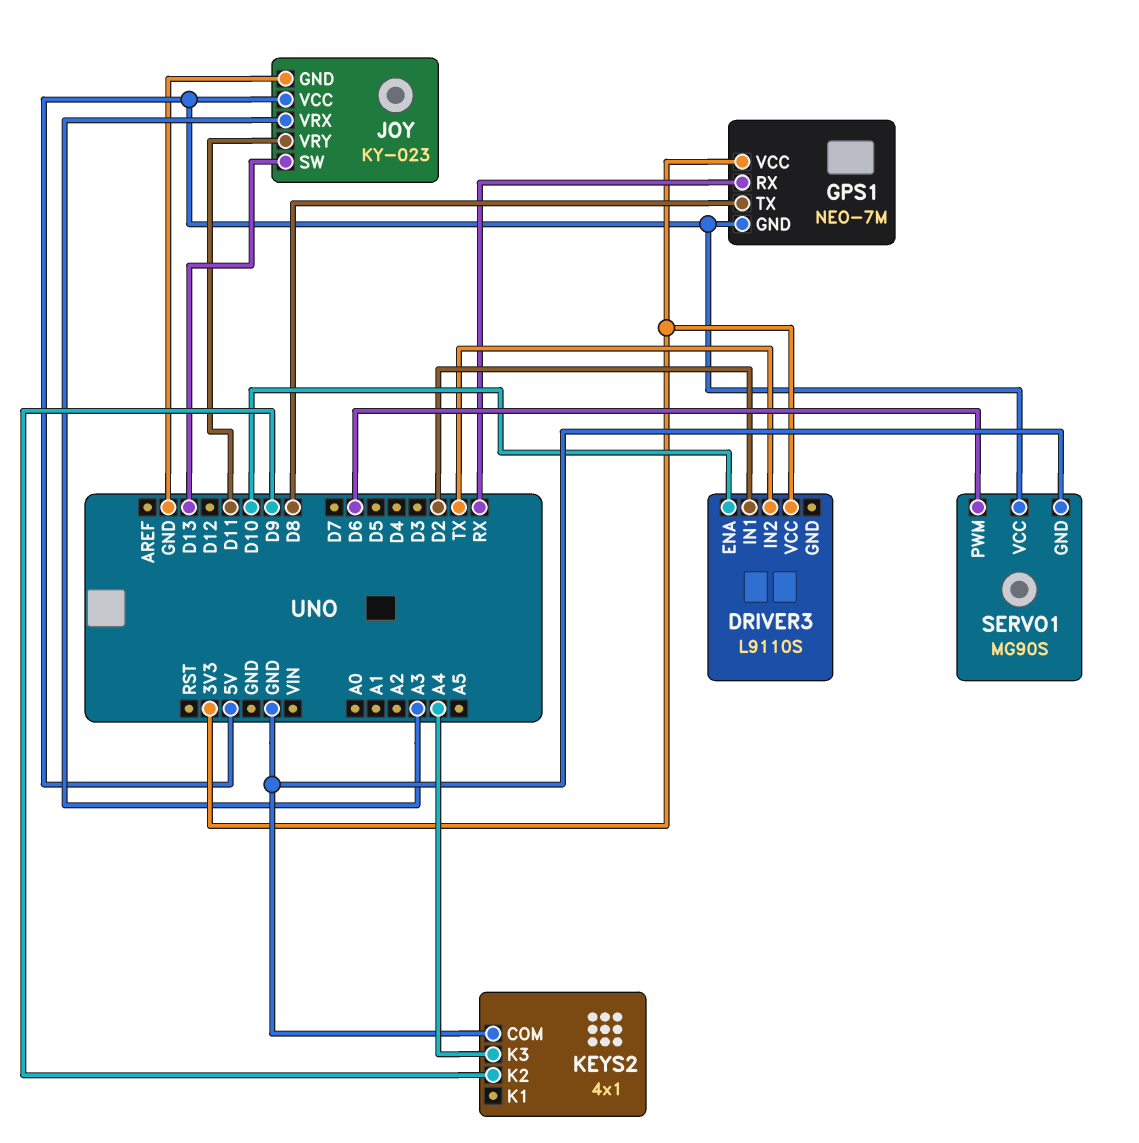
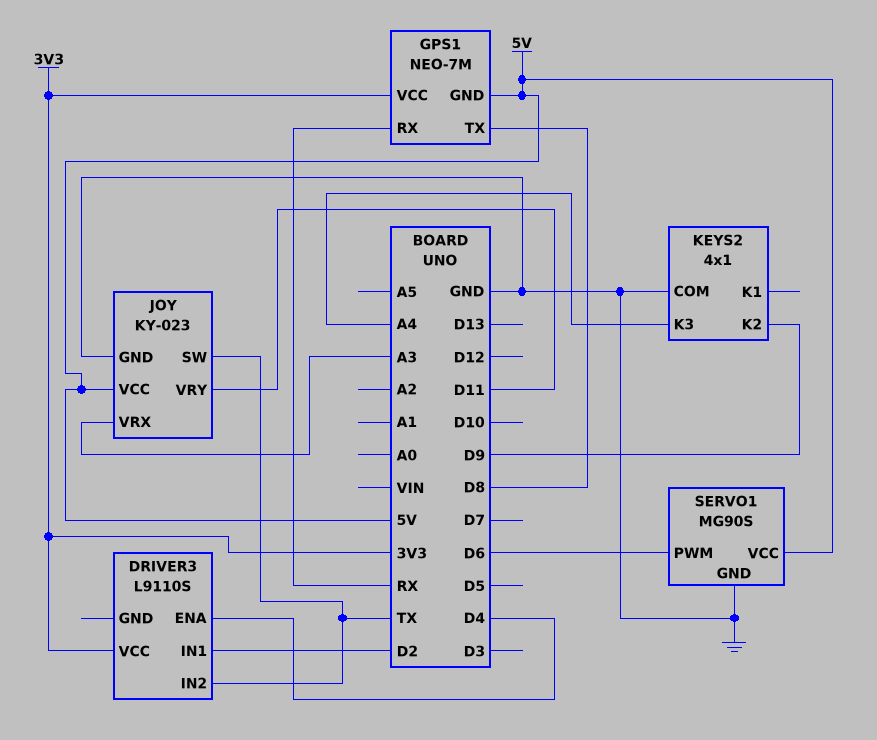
DRIVER3 pin ENA: D10 -> D4
JOY pin SW: D13 -> TX

